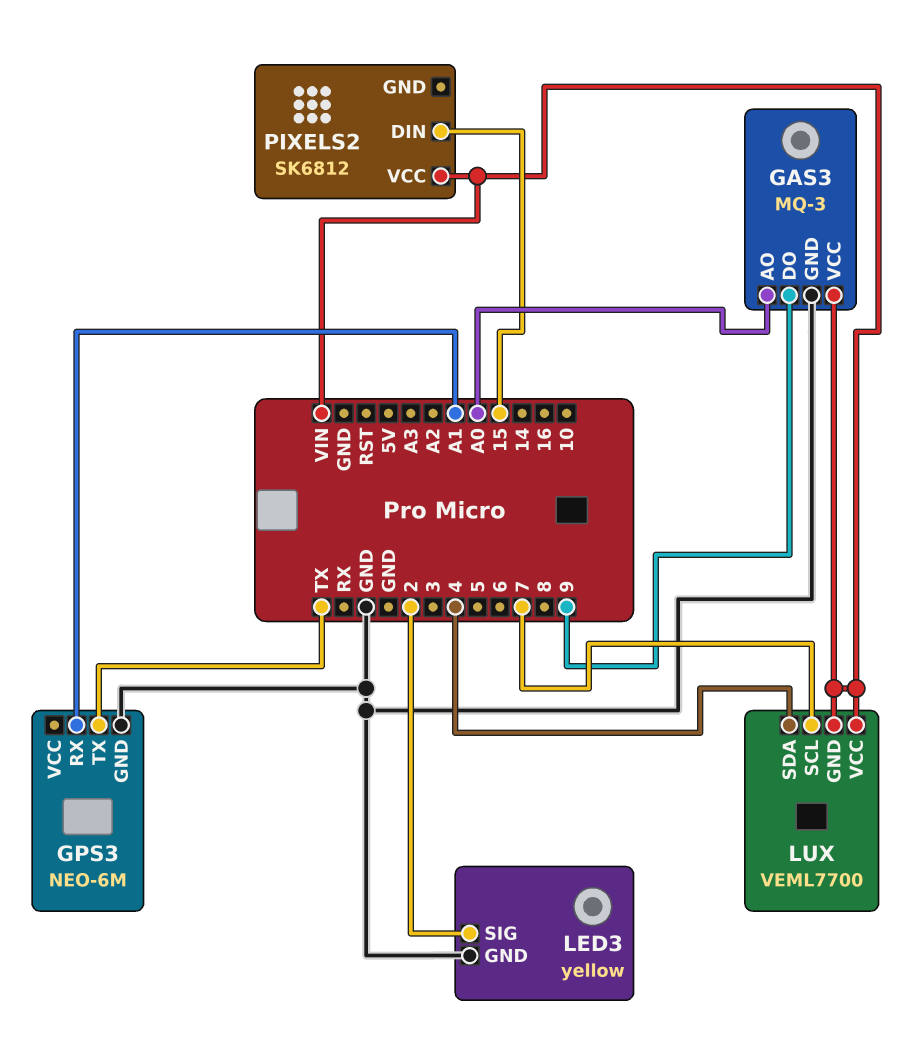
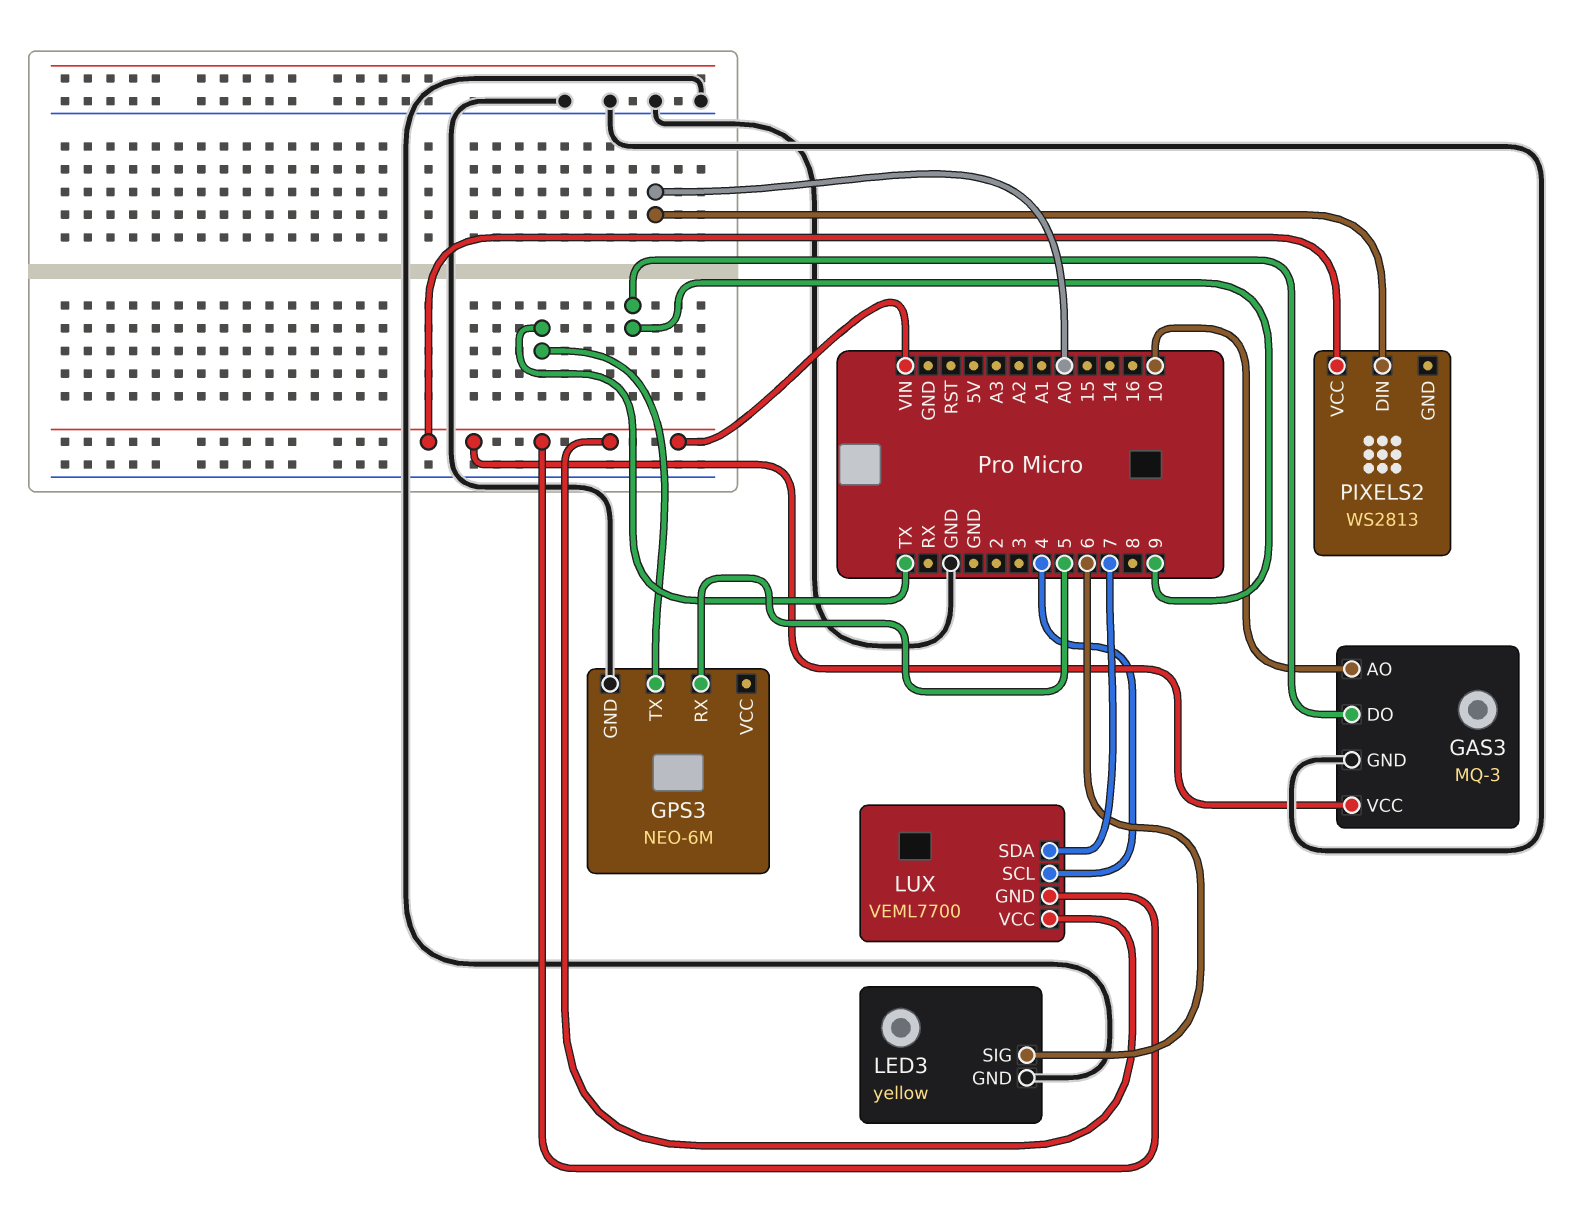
GAS3 pin AO: A0 -> 10
GPS3 pin RX: A1 -> 5
LED3 pin SIG: 2 -> 6
LUX pin SCL: 7 -> 4
LUX pin SDA: 4 -> 7
PIXELS2: SK6812 -> WS2813
PIXELS2 pin DIN: 15 -> A0

